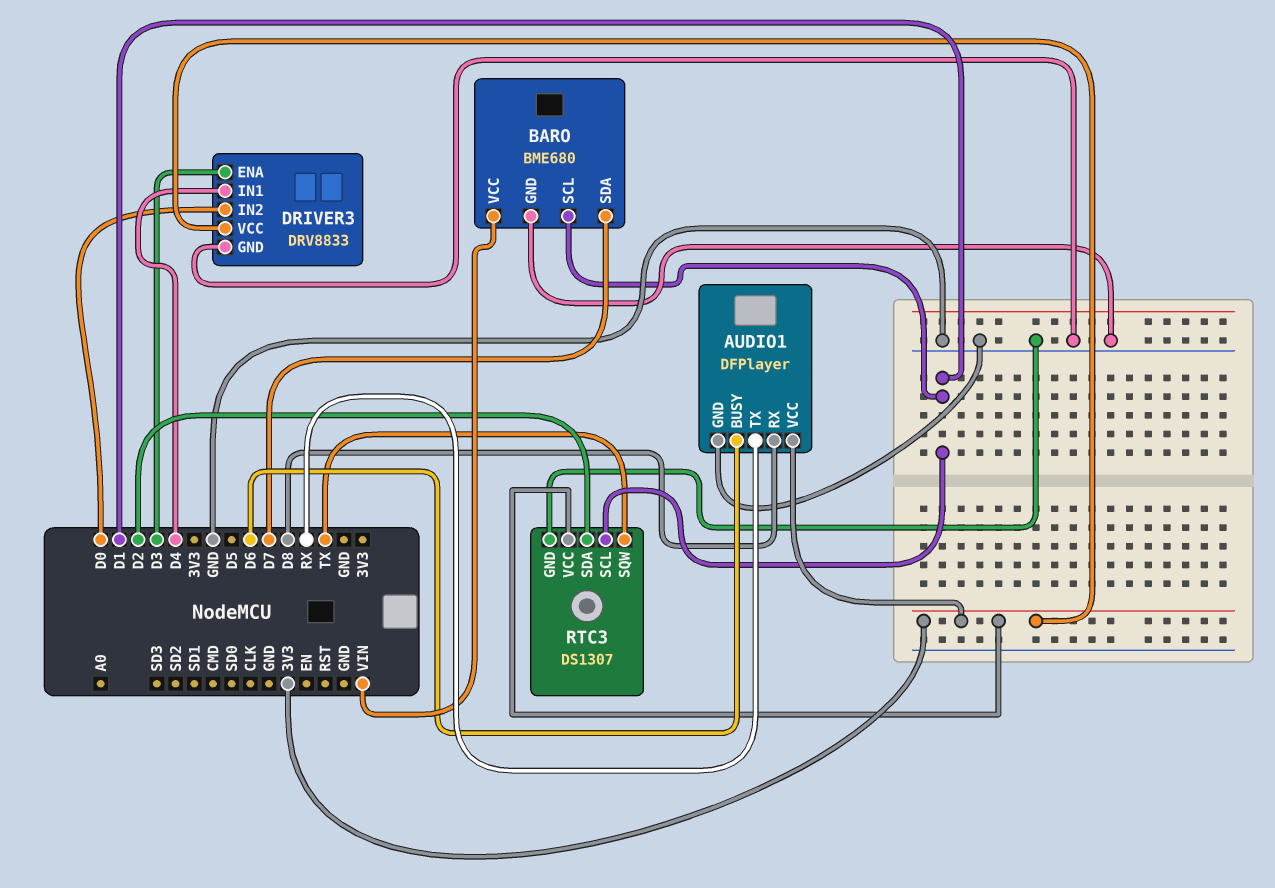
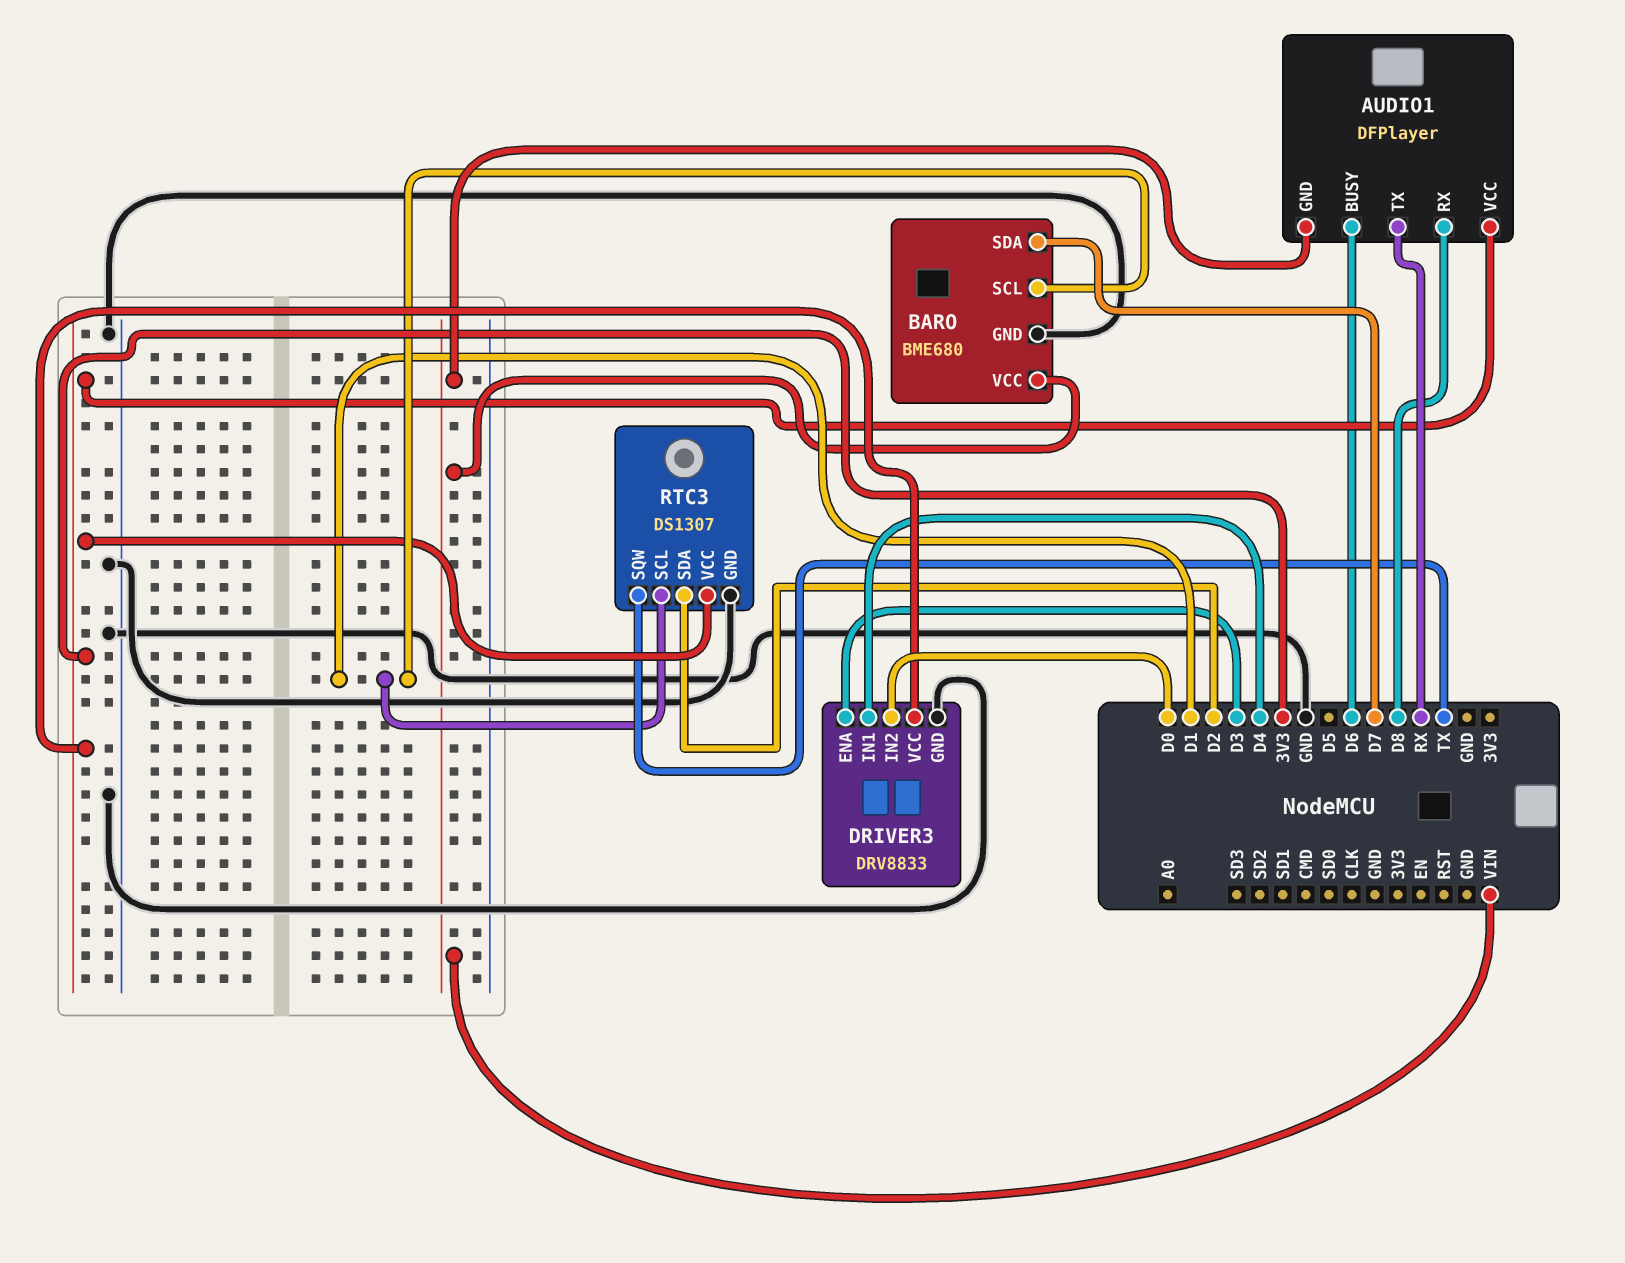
AUDIO1 pin GND: GND -> VIN

